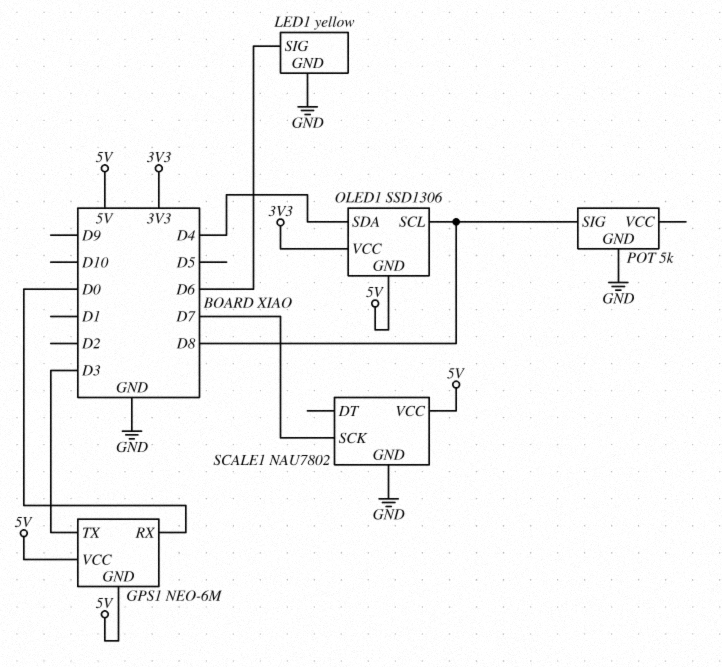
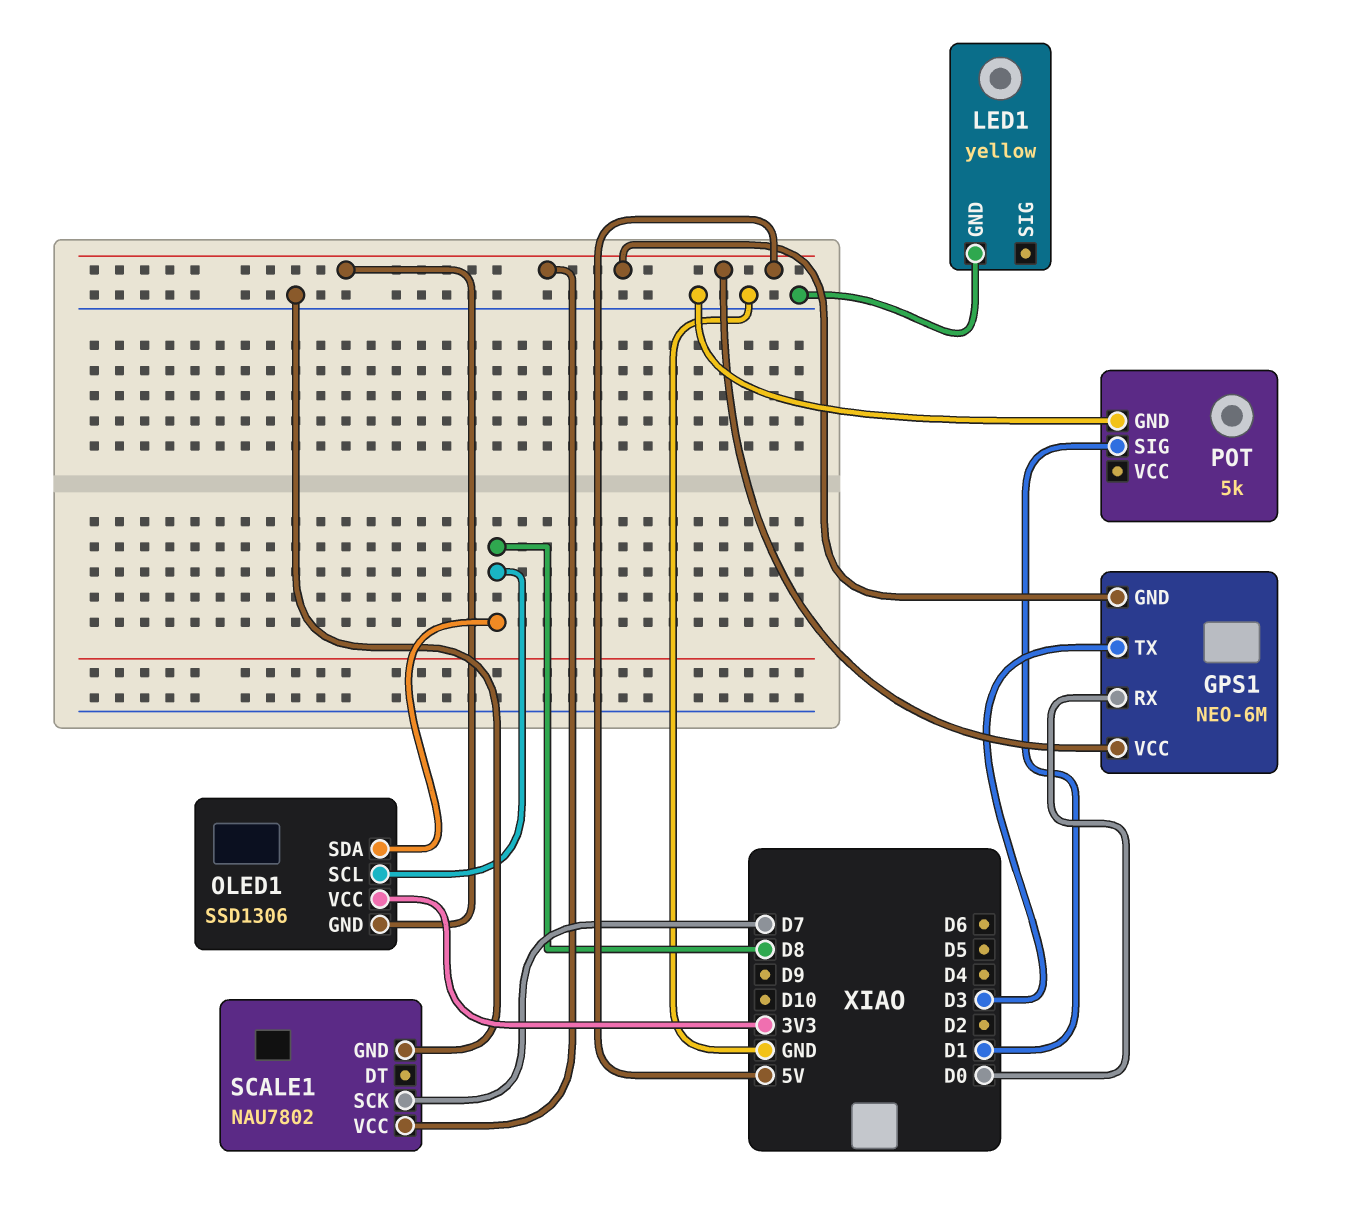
LED1 pin SIG: D6 -> none
OLED1 pin SDA: D4 -> D8
POT pin SIG: D8 -> D1

